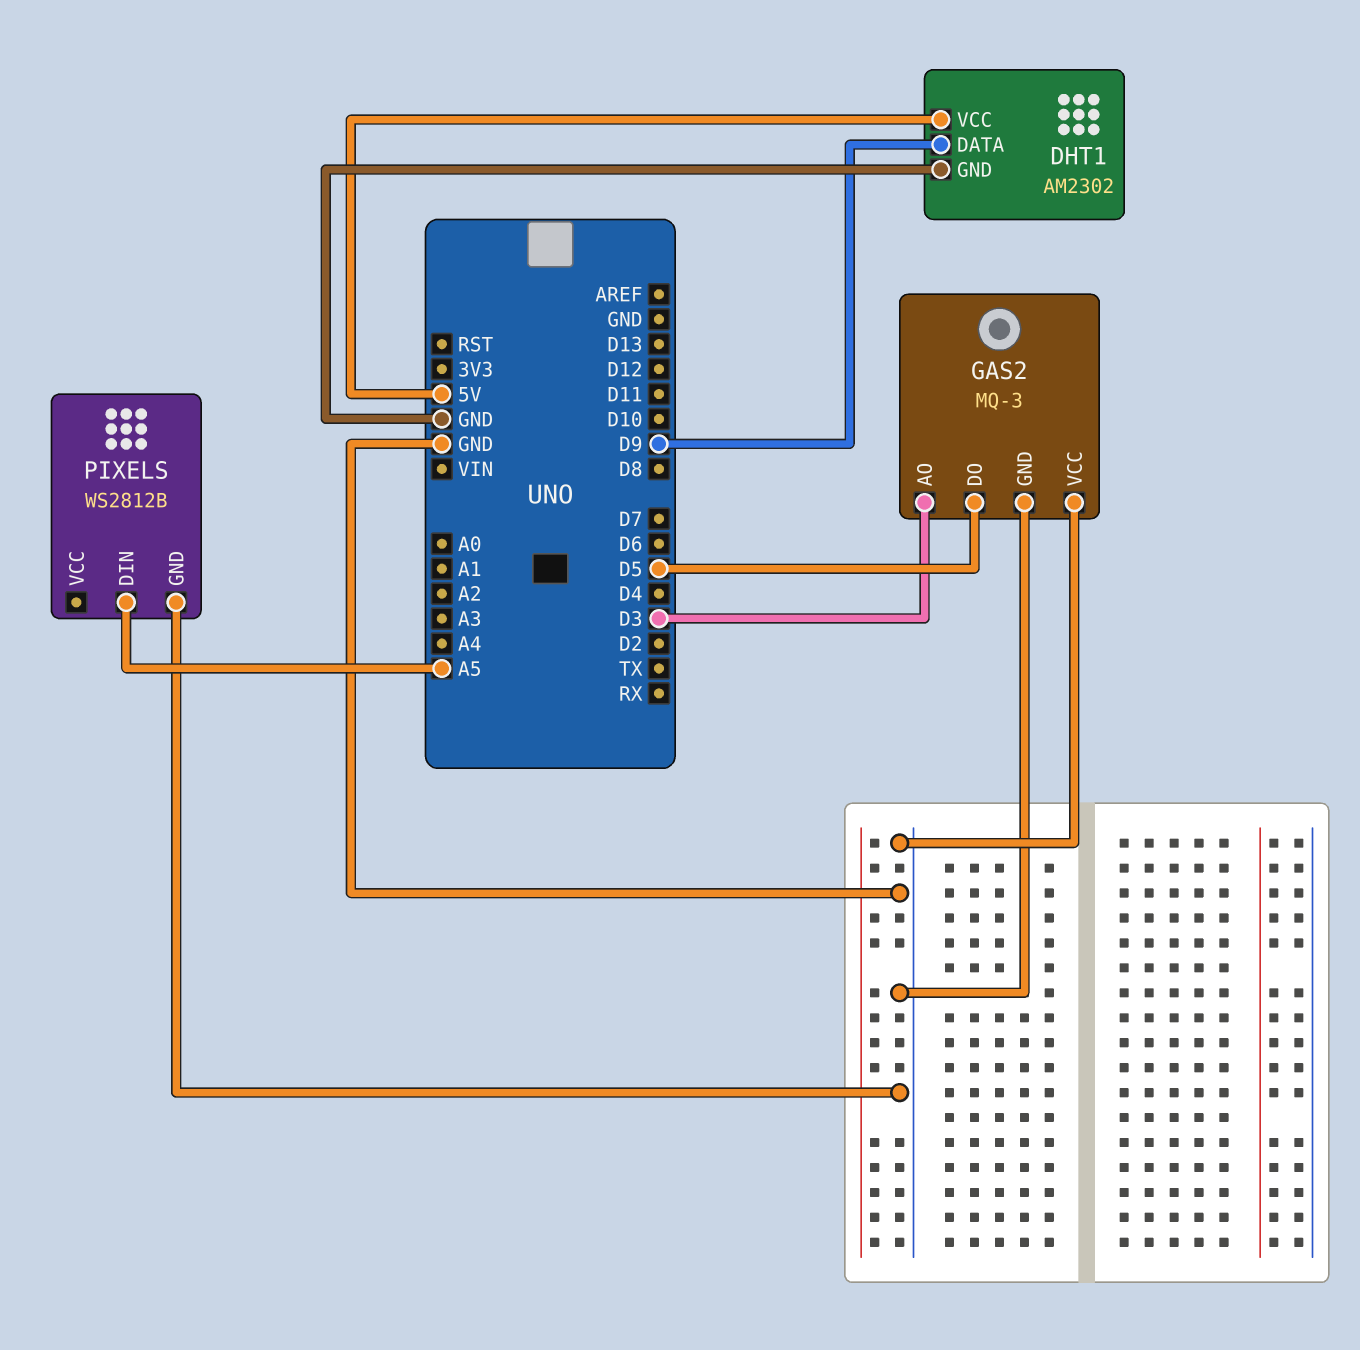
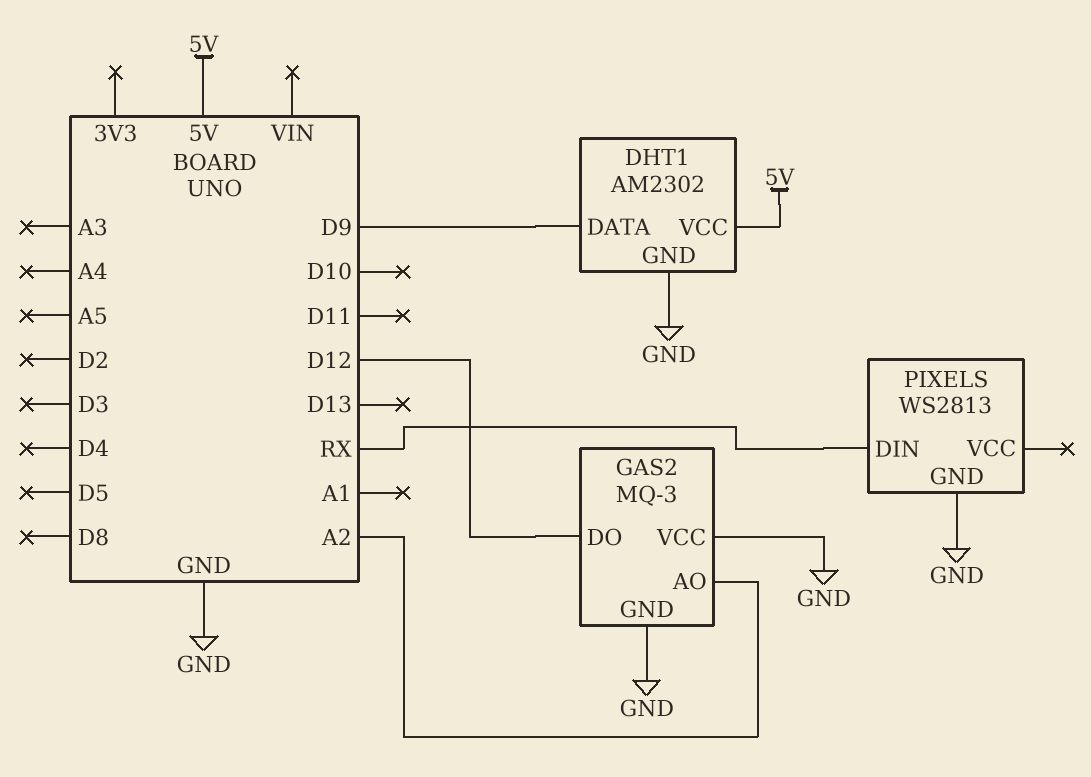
GAS2 pin AO: D3 -> A2
GAS2 pin DO: D5 -> D12
PIXELS: WS2812B -> WS2813
PIXELS pin DIN: A5 -> RX

